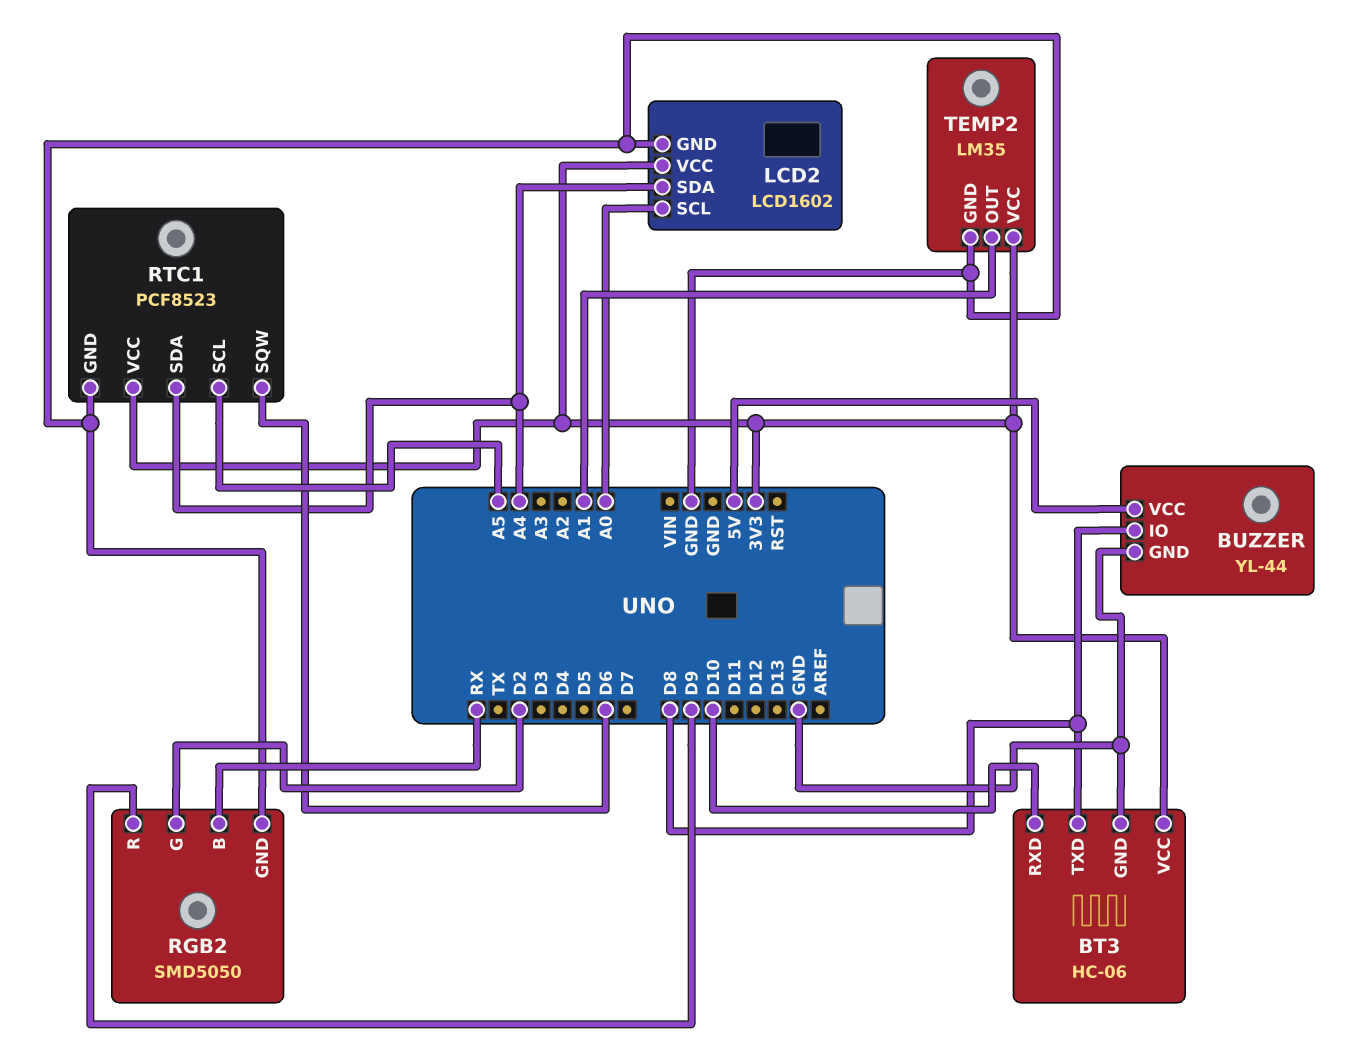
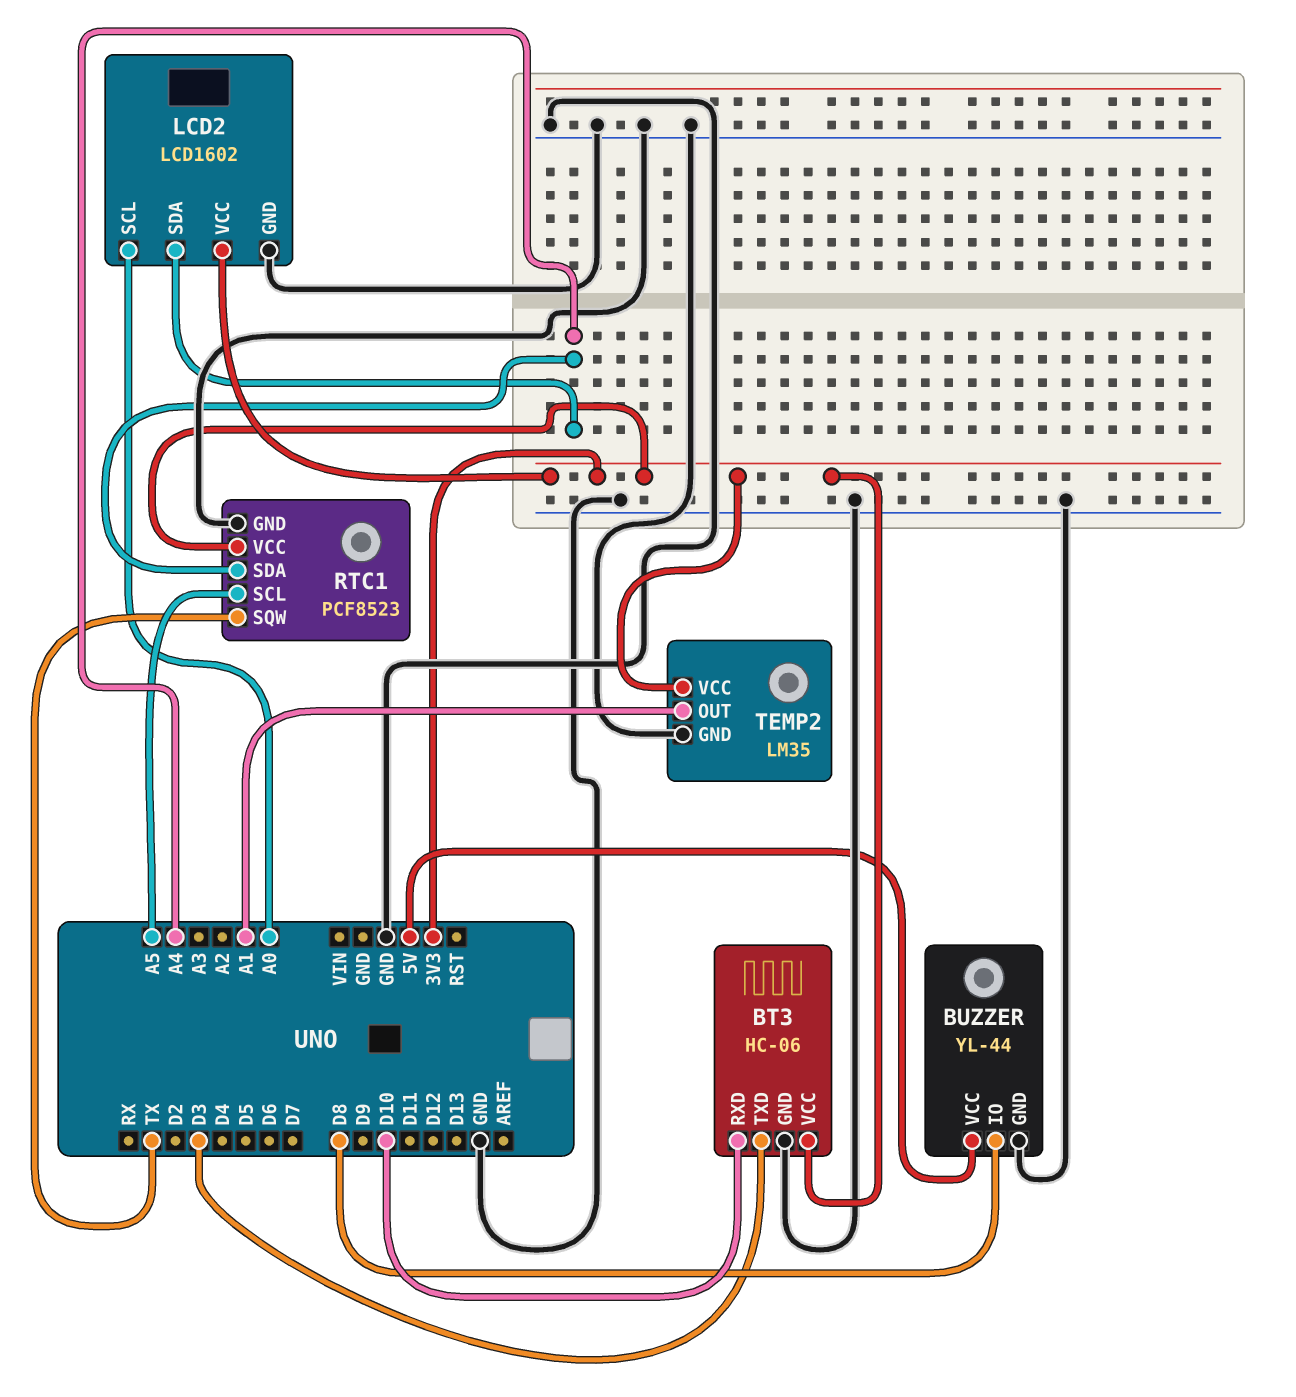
BT3 pin TXD: D8 -> D3
RGB2: SMD5050 -> none
RGB2 pin B: RX -> none
RGB2 pin G: D2 -> none
RGB2 pin GND: GND -> none
RGB2 pin R: D9 -> none
RTC1 pin SQW: D6 -> TX

